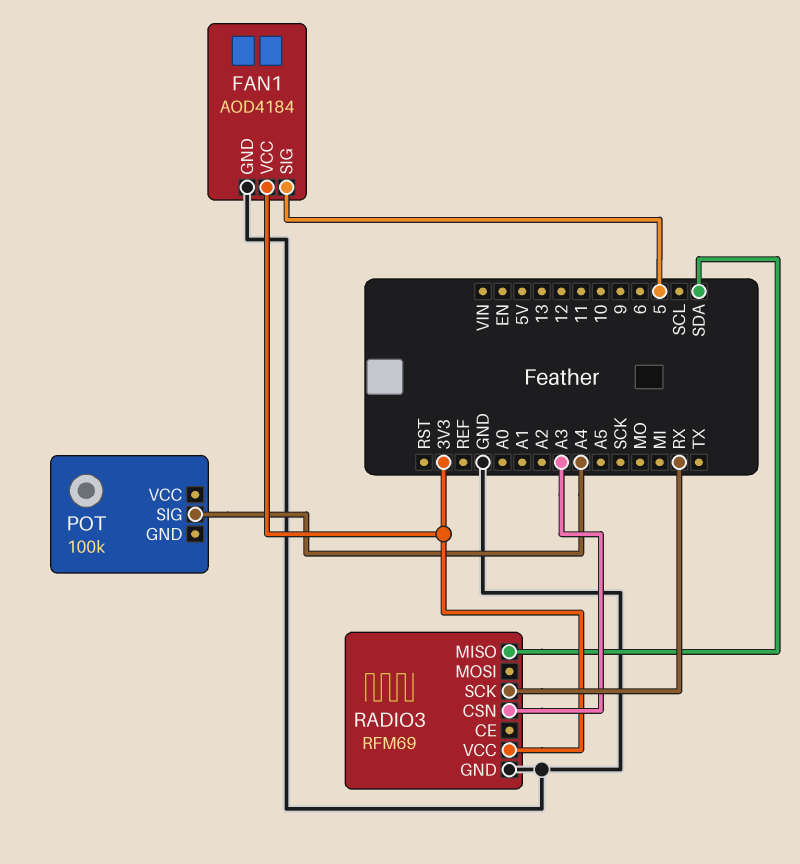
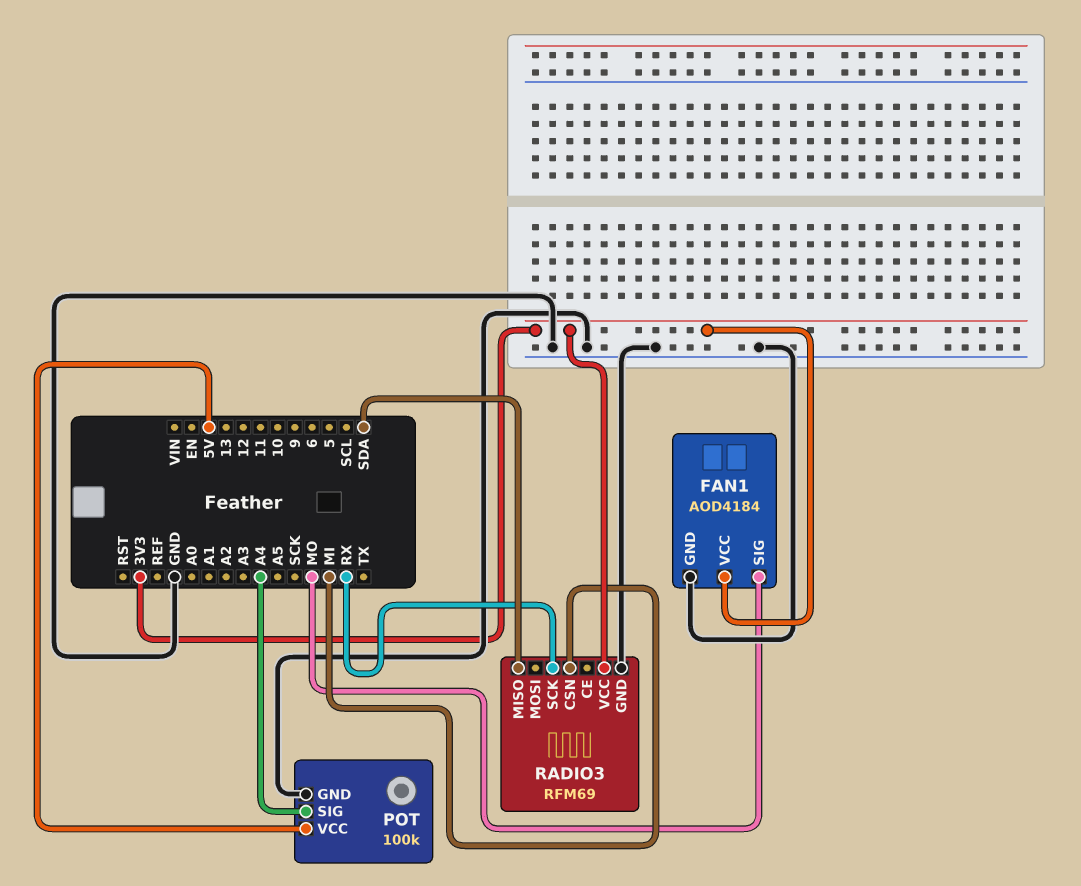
FAN1 pin SIG: 5 -> MO
POT pin GND: none -> GND
POT pin VCC: none -> 5V
RADIO3 pin CSN: A3 -> MI

